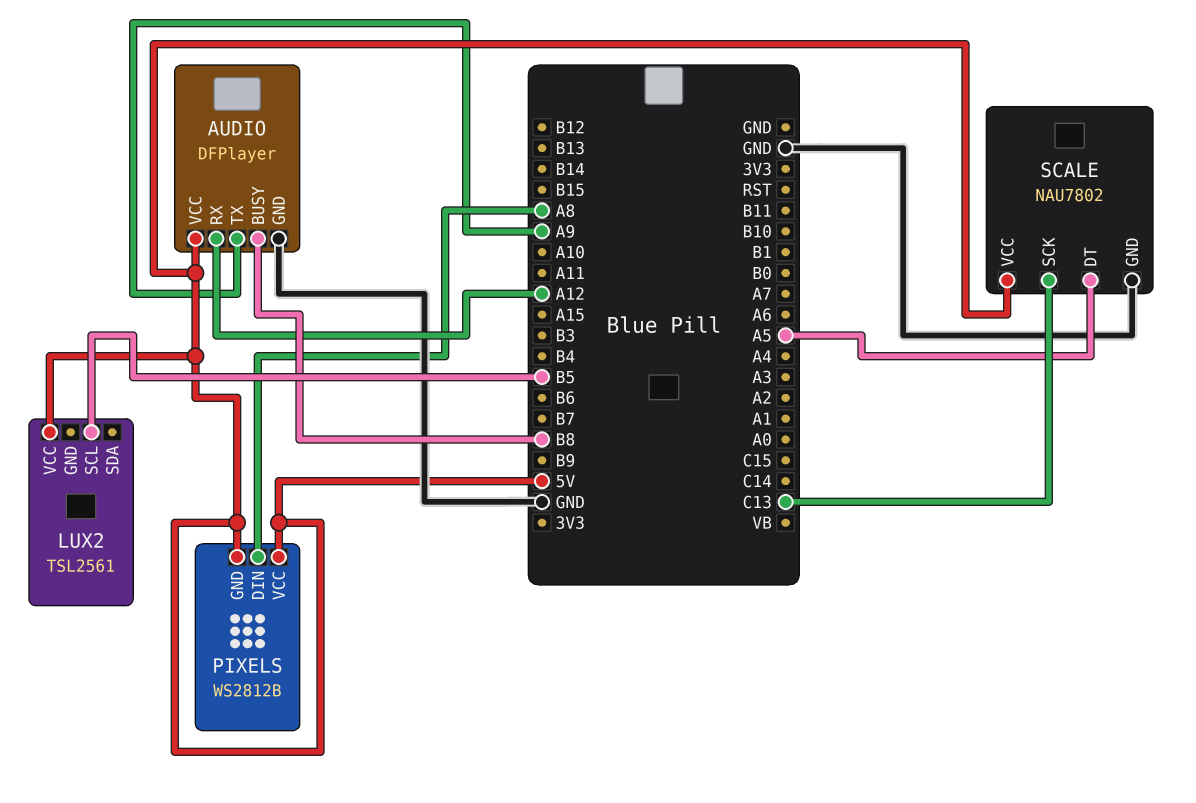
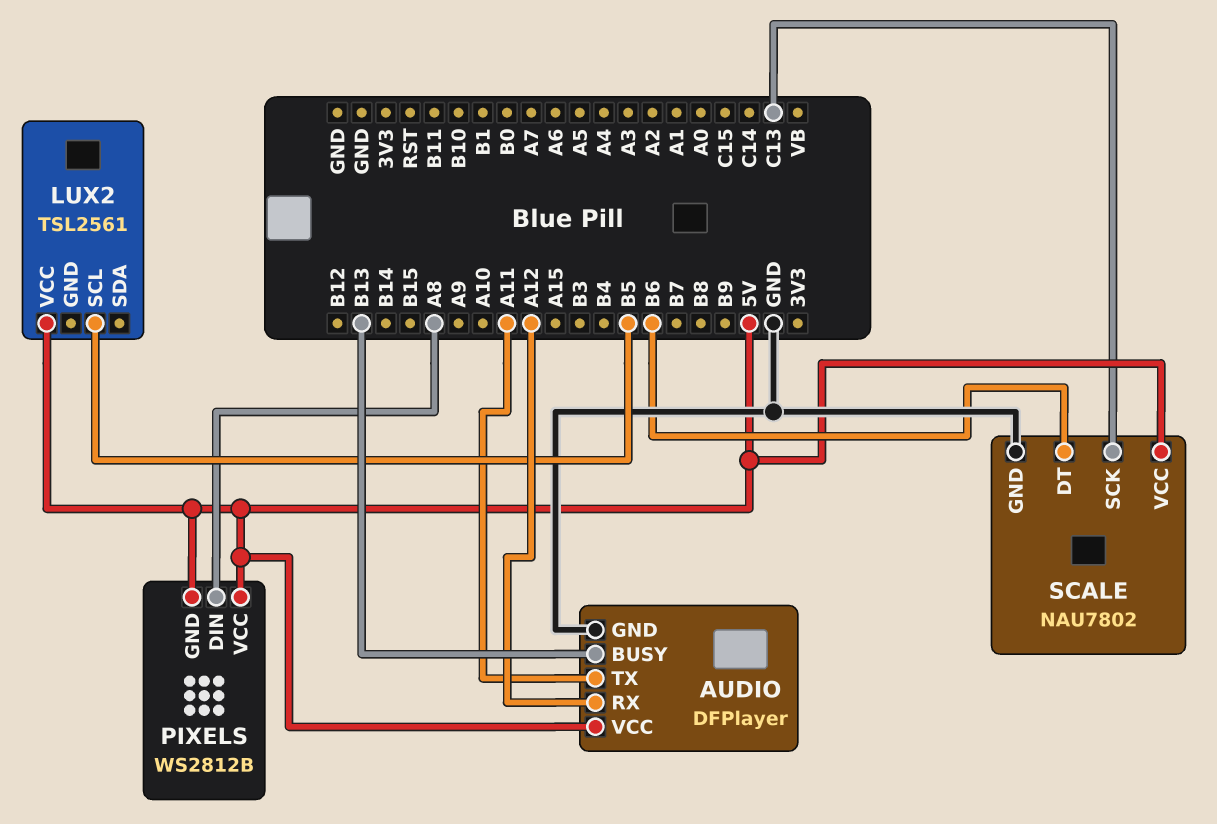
AUDIO pin BUSY: B8 -> B13
AUDIO pin TX: A9 -> A11
SCALE pin DT: A5 -> B6

